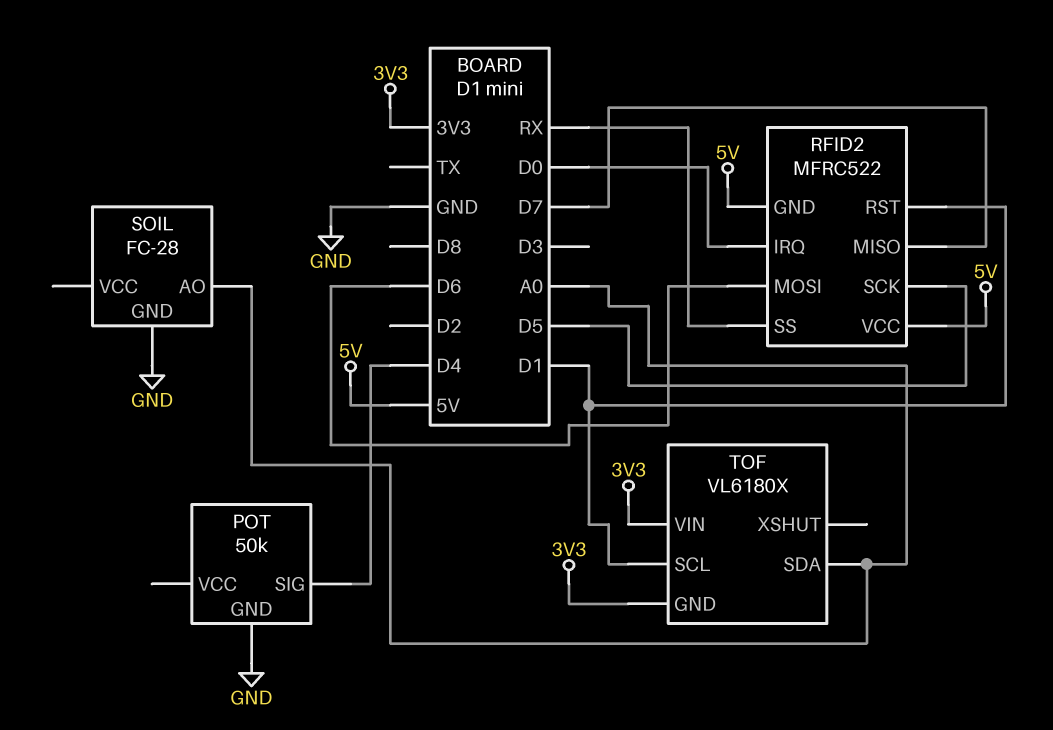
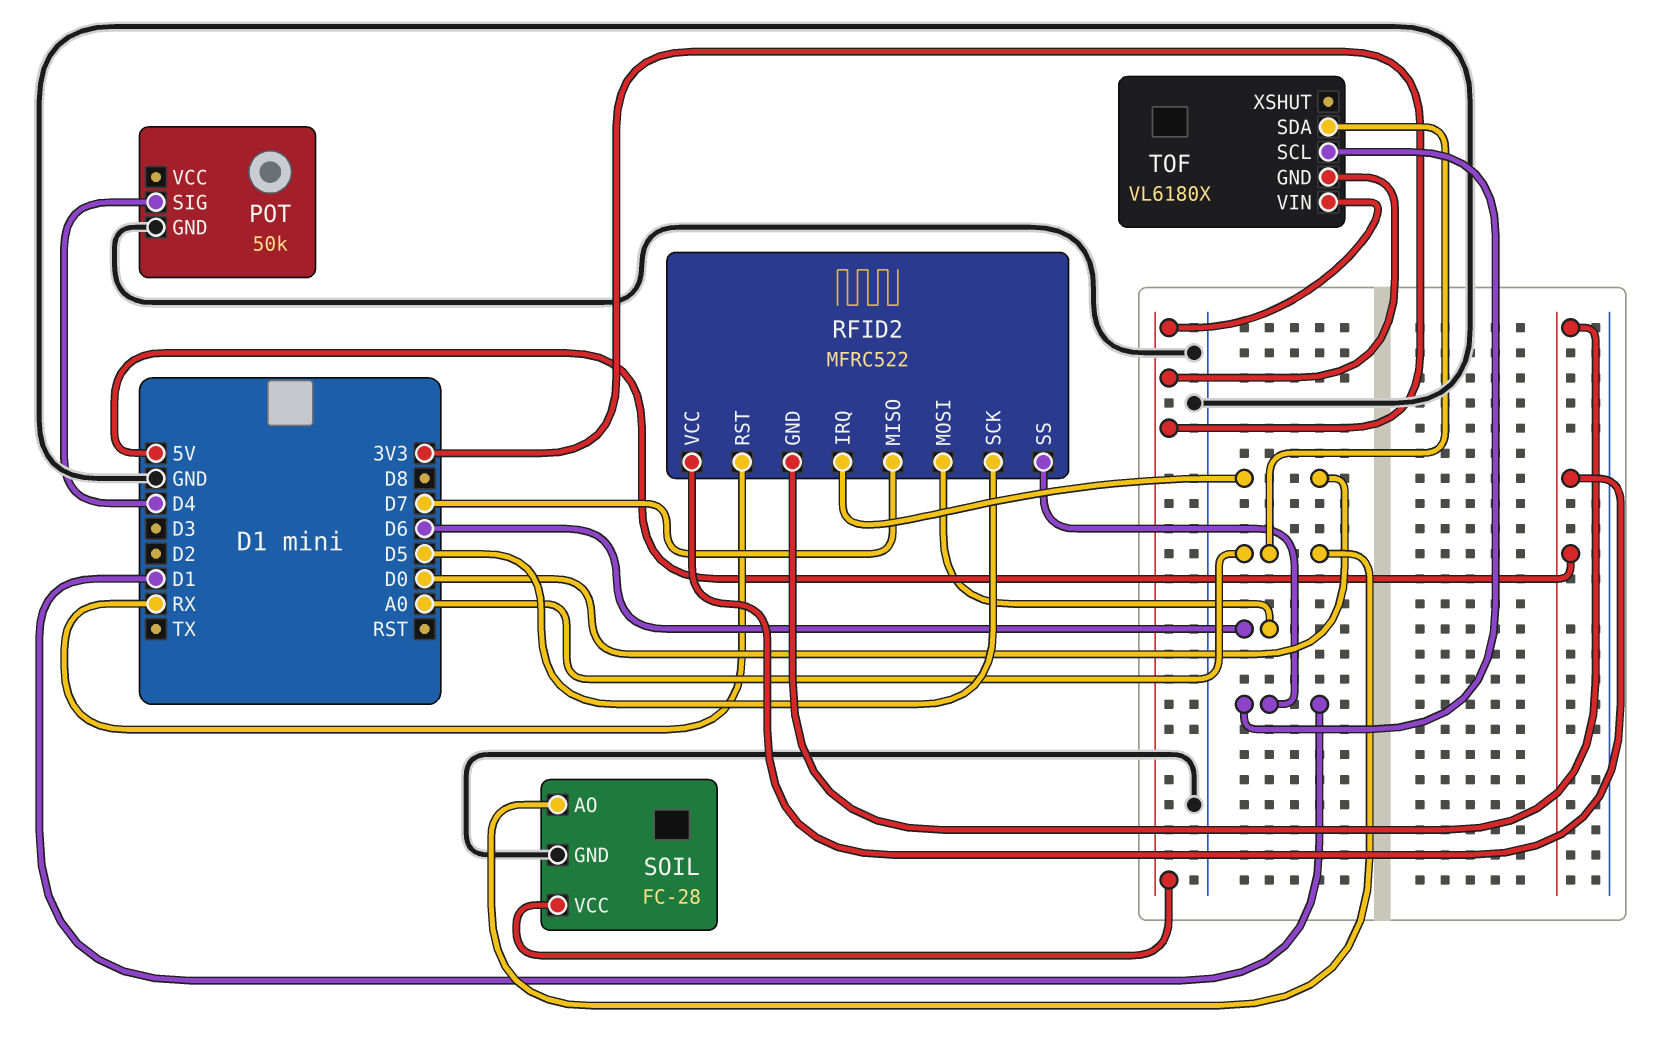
RFID2 pin RST: D1 -> RX
RFID2 pin SS: RX -> D1
SOIL pin VCC: none -> 3V3

